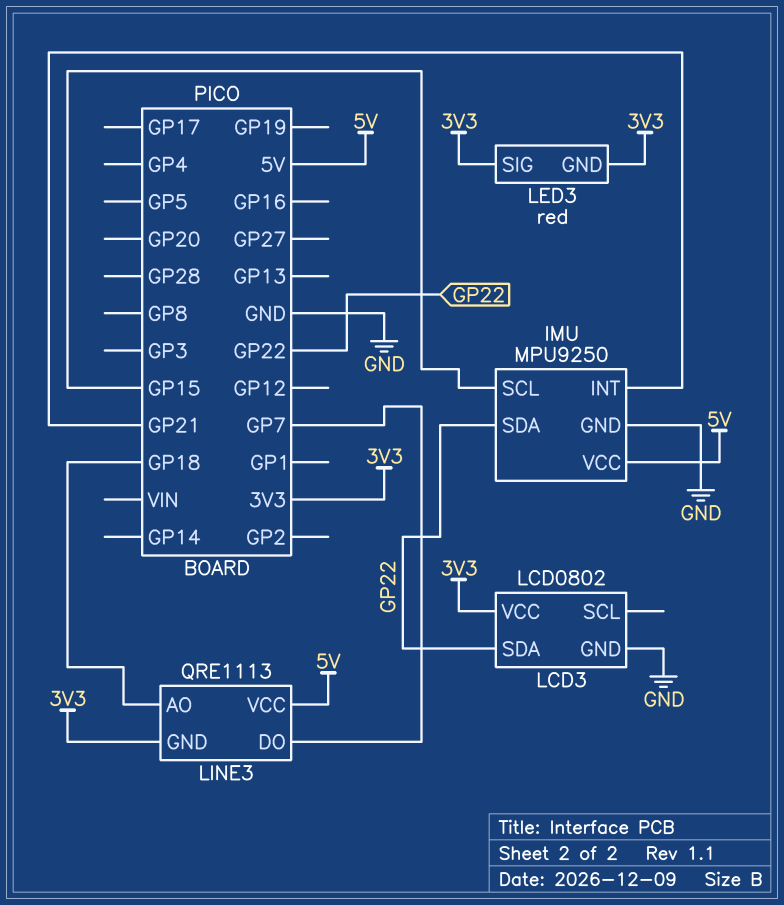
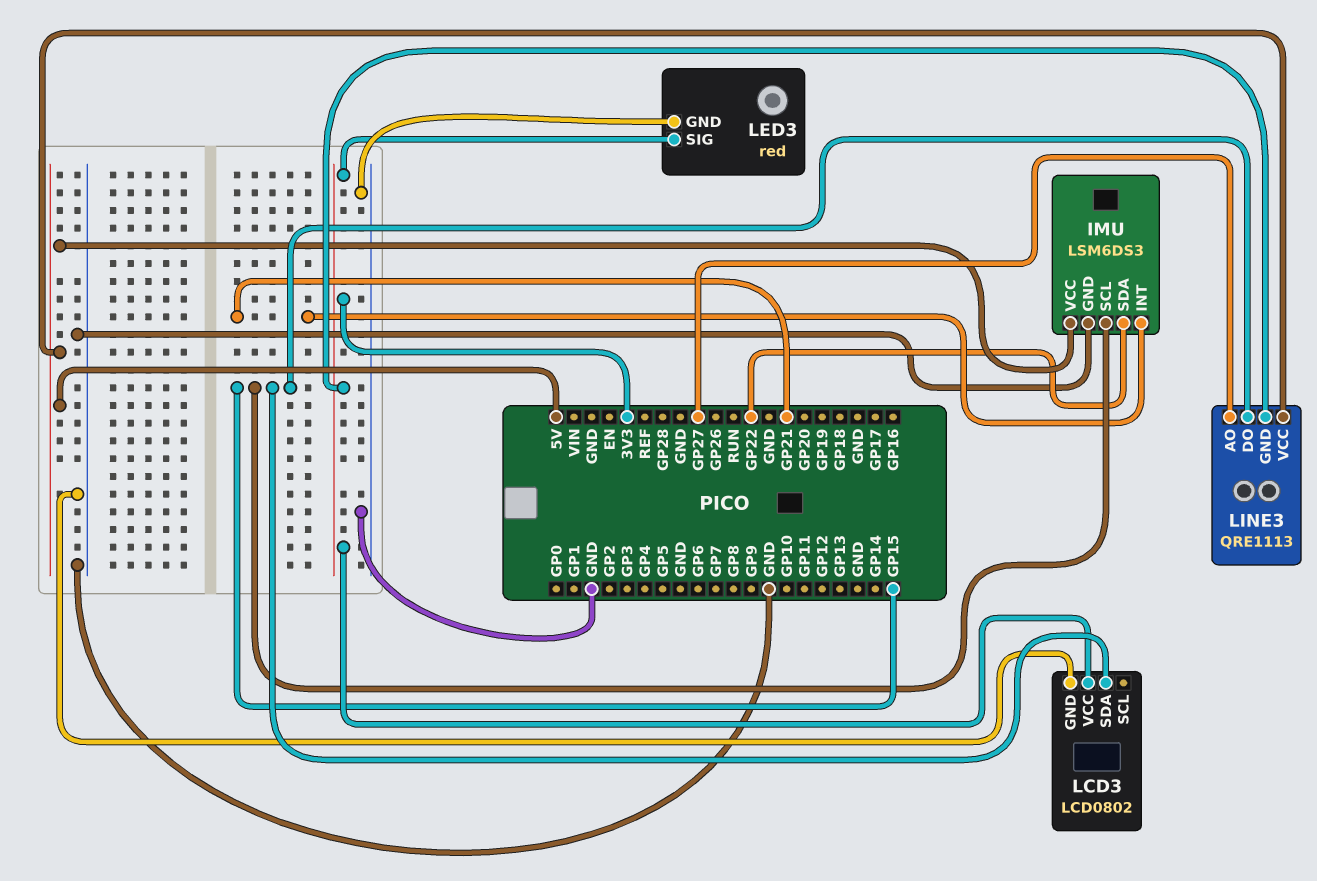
IMU: MPU9250 -> LSM6DS3
LCD3 pin SDA: GP22 -> GP15
LED3 pin GND: 3V3 -> GND
LINE3 pin AO: GP18 -> GP27
LINE3 pin DO: GP7 -> GP15

